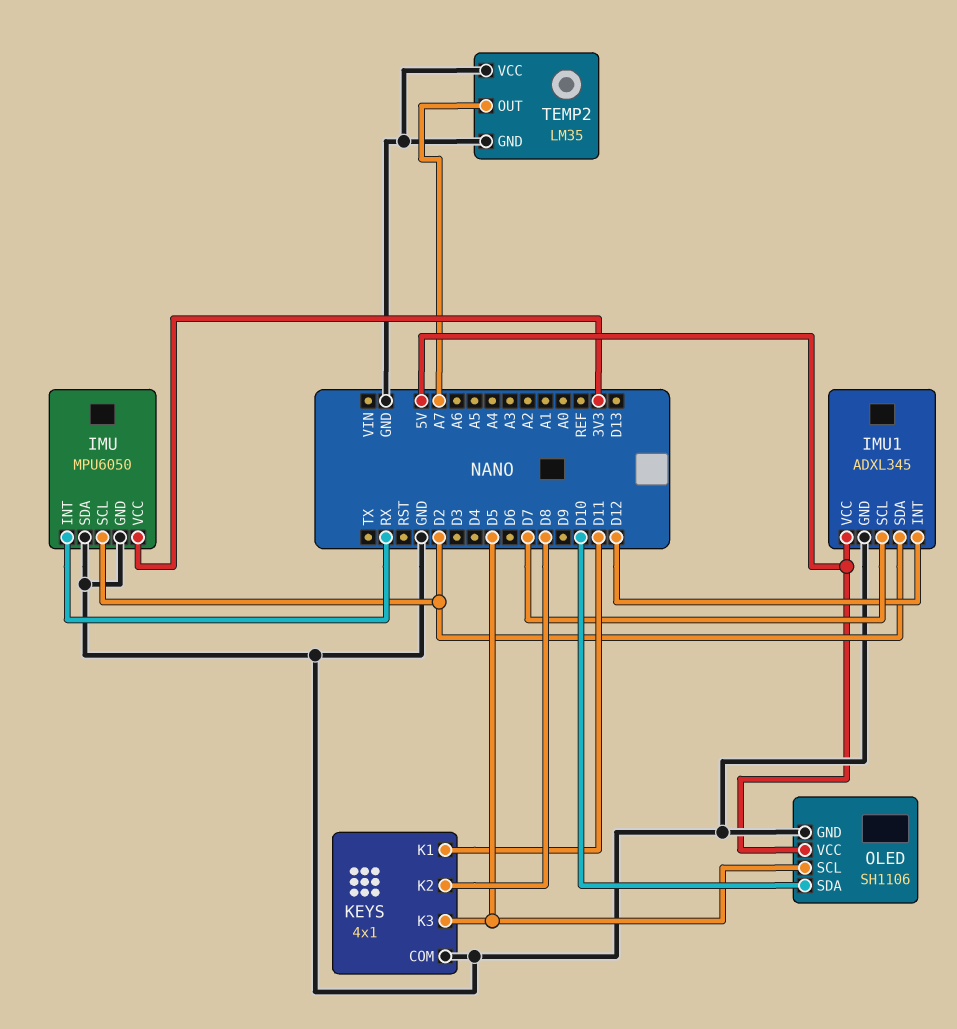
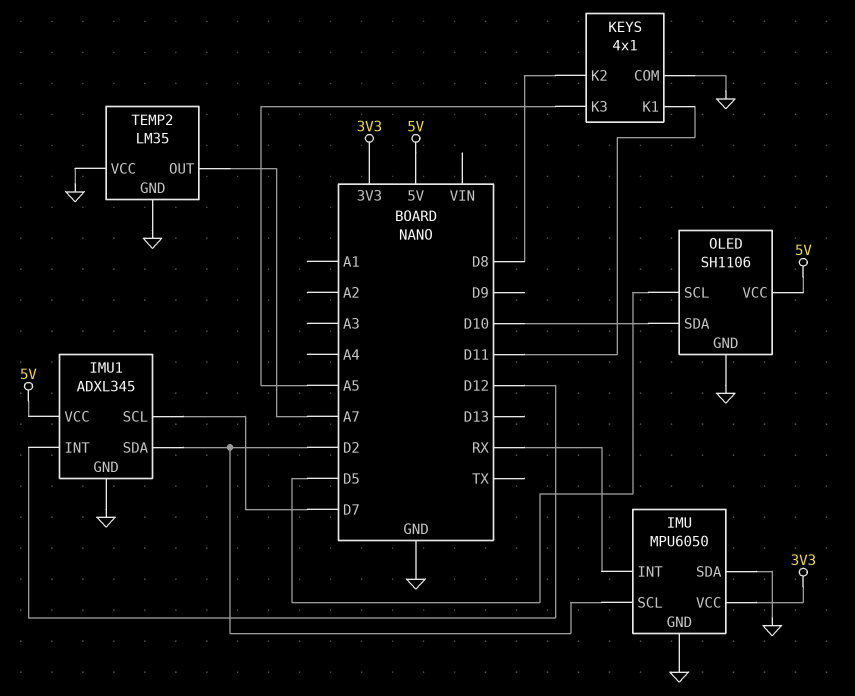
KEYS pin K3: D5 -> A5

